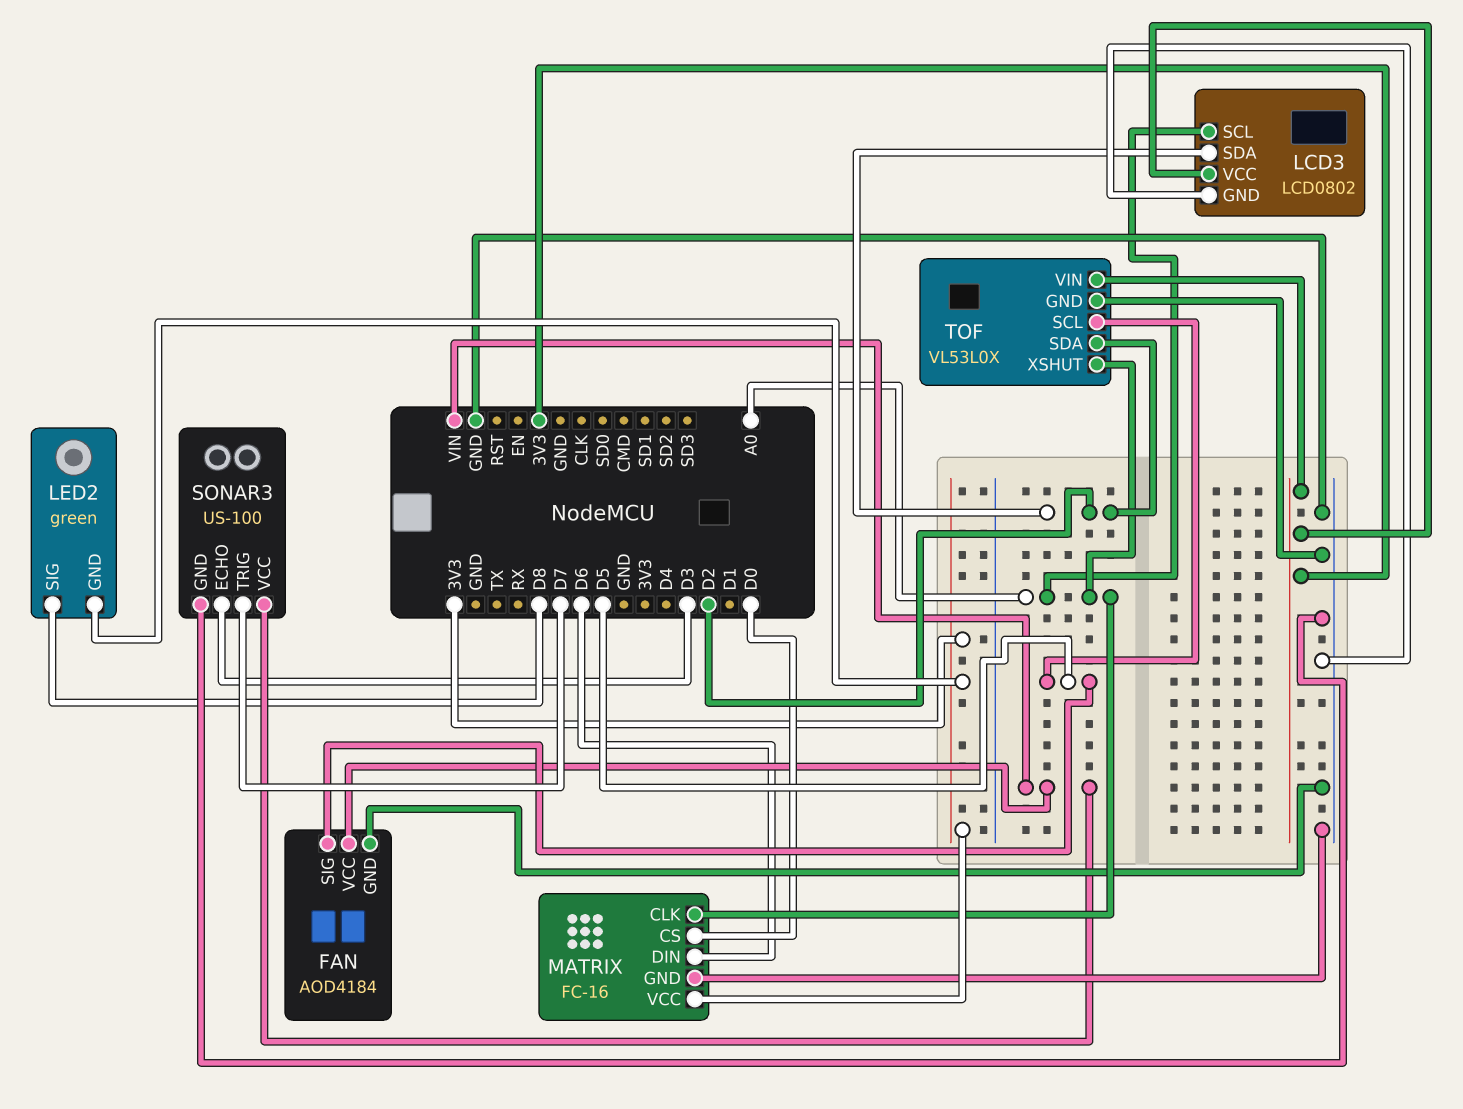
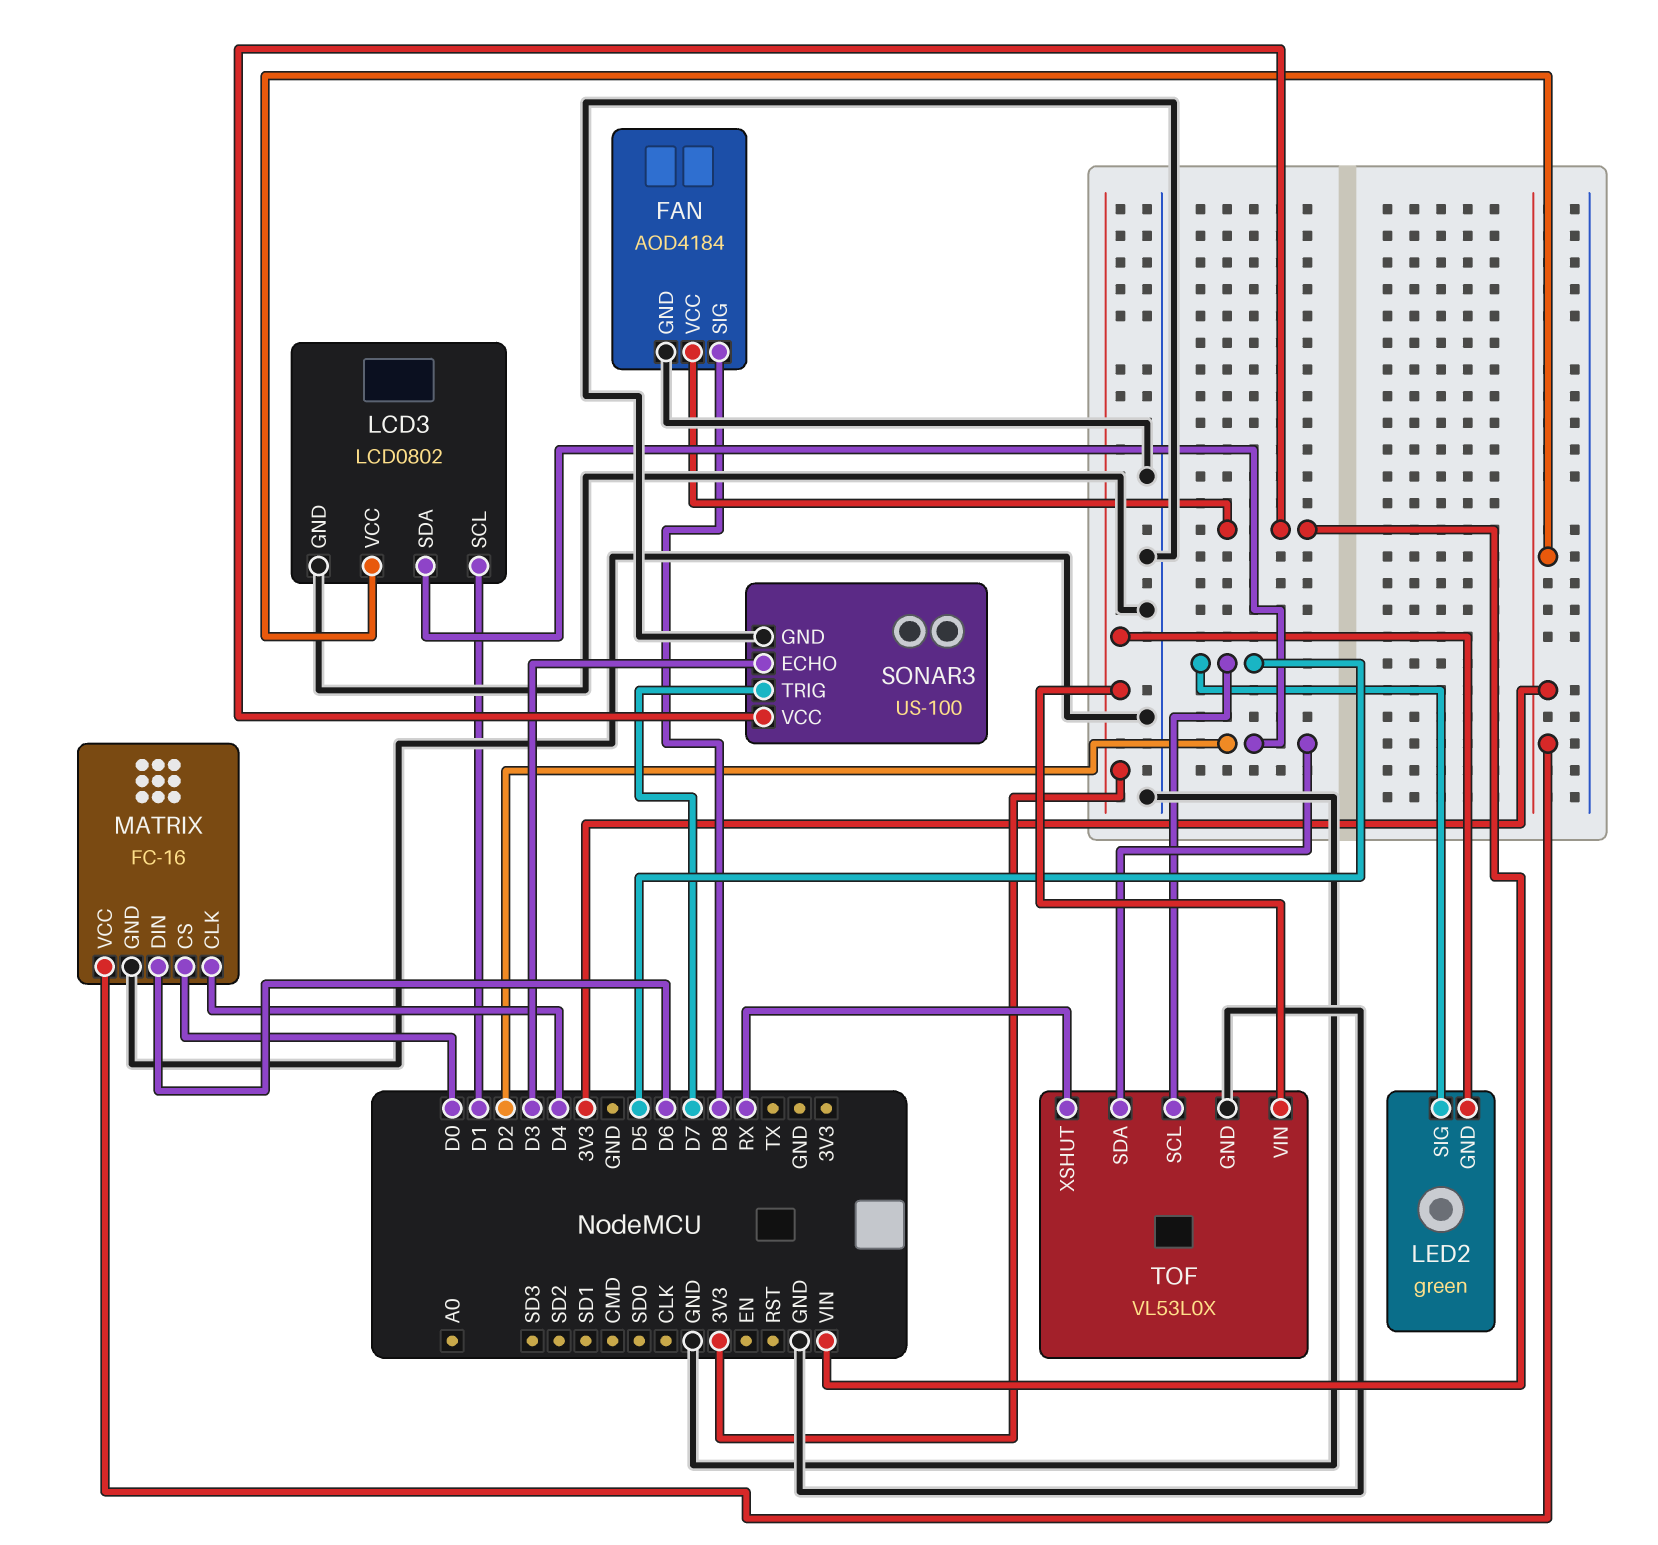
FAN pin SIG: D5 -> D8
LCD3 pin SCL: A0 -> D1
LED2 pin SIG: D8 -> D5
MATRIX pin CLK: A0 -> D4
TOF pin XSHUT: A0 -> RX

